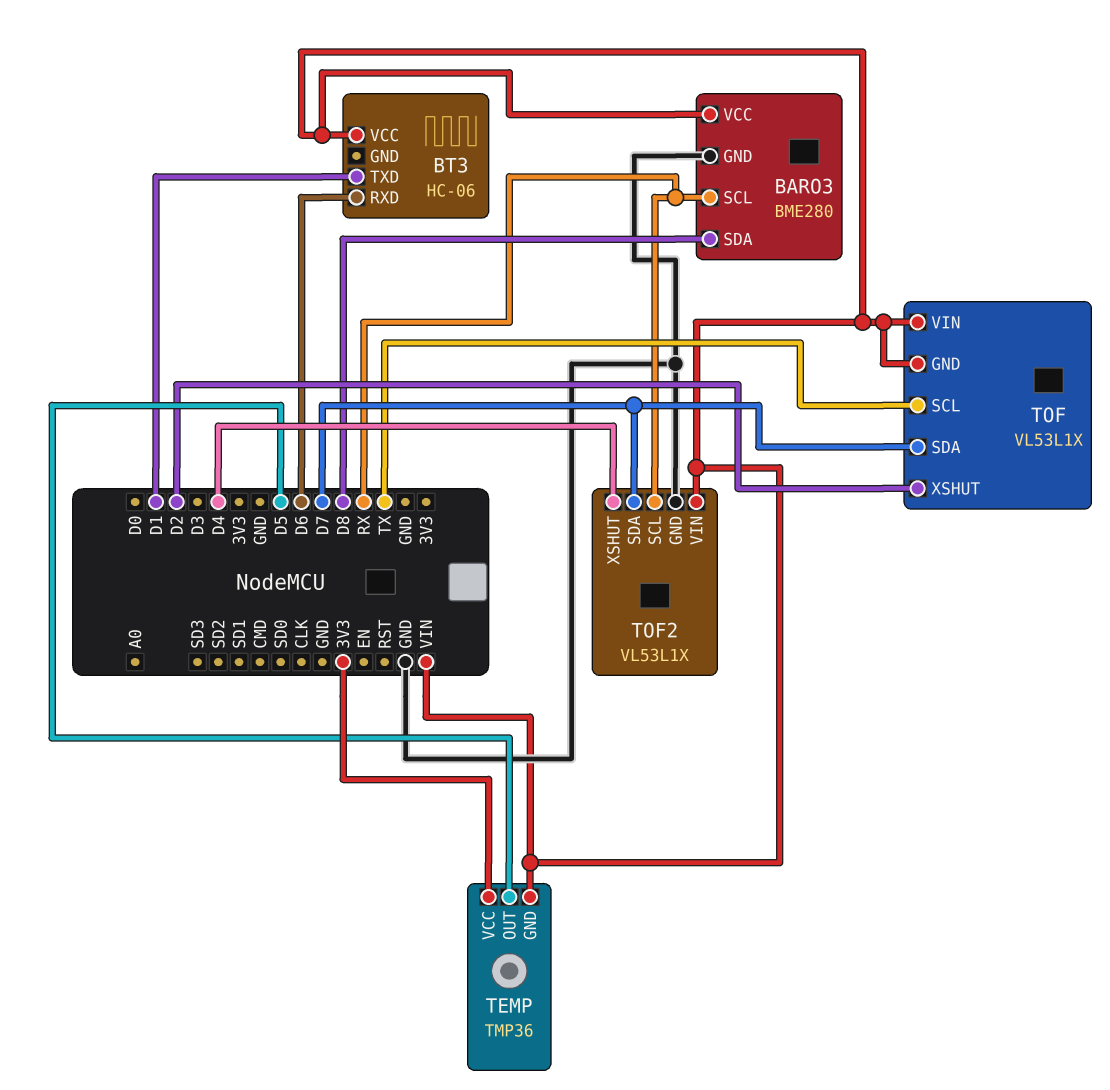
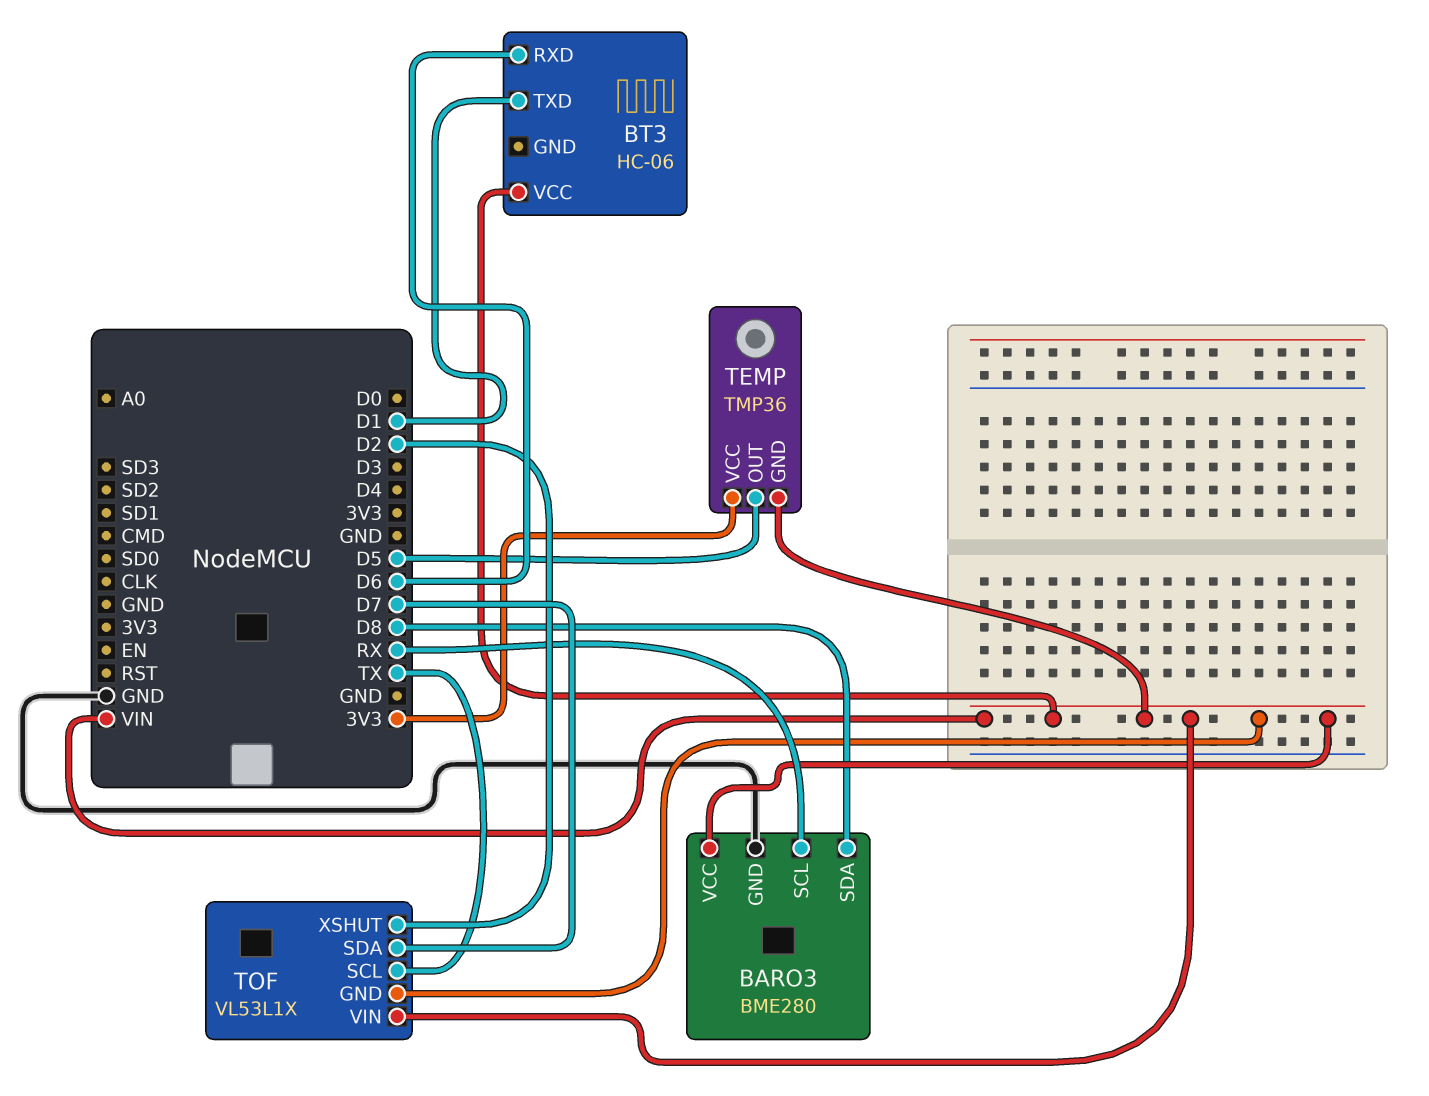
TOF2: VL53L1X -> none
TOF2 pin GND: GND -> none
TOF2 pin SCL: RX -> none
TOF2 pin SDA: D7 -> none
TOF2 pin VIN: VIN -> none
TOF2 pin XSHUT: D4 -> none

